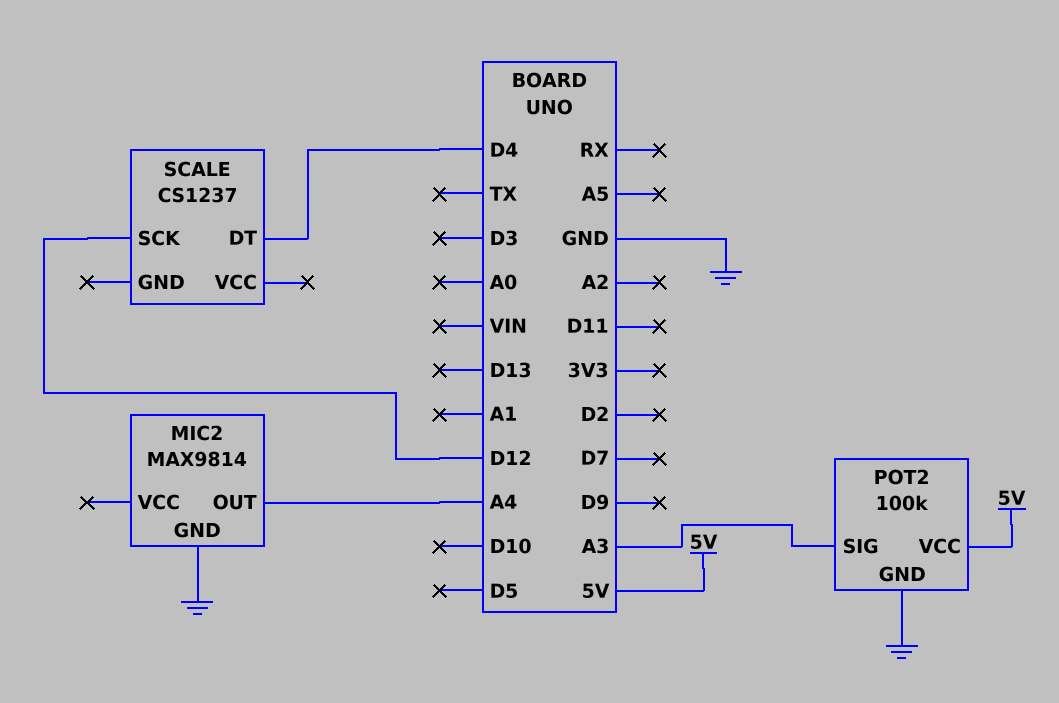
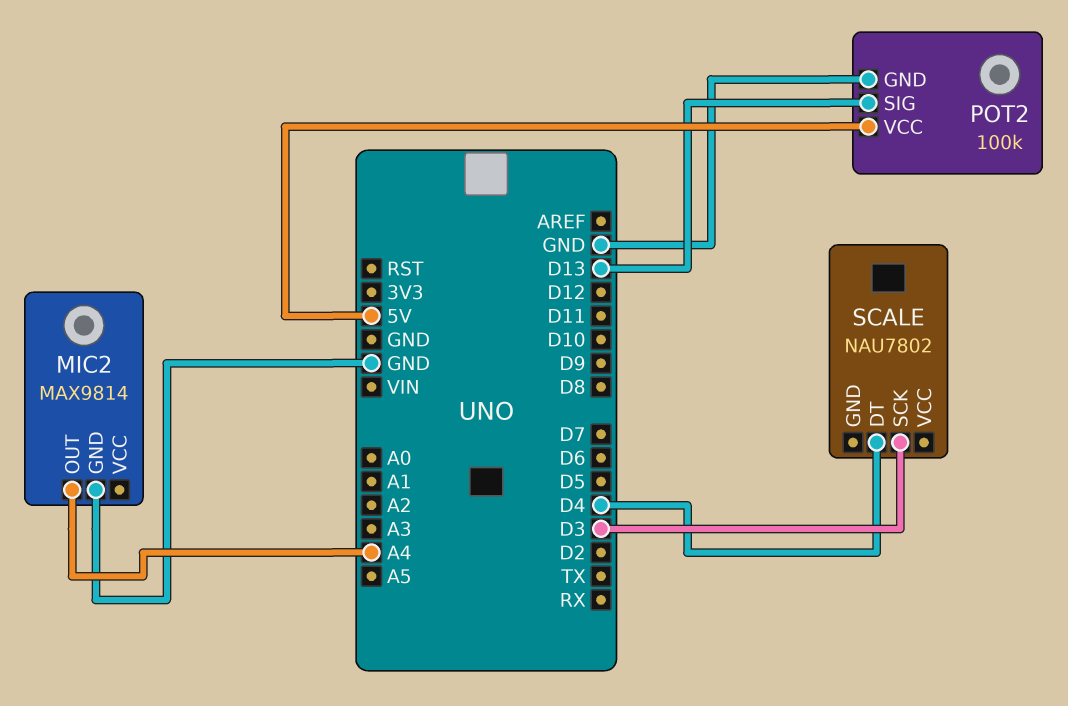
POT2 pin SIG: A3 -> D13
SCALE: CS1237 -> NAU7802
SCALE pin SCK: D12 -> D3

